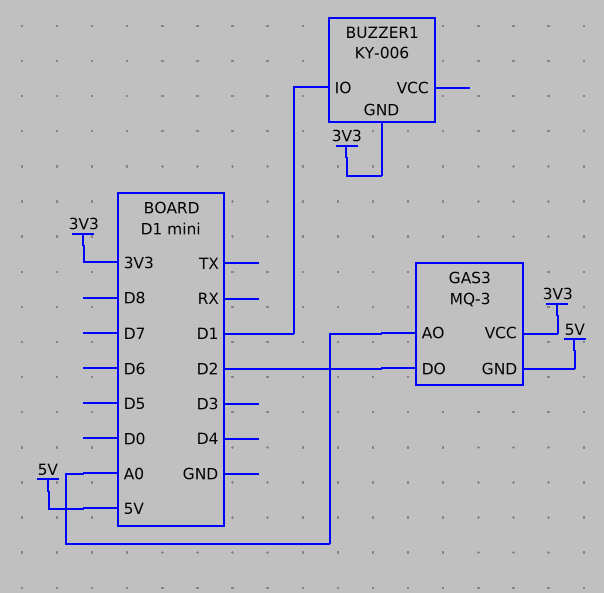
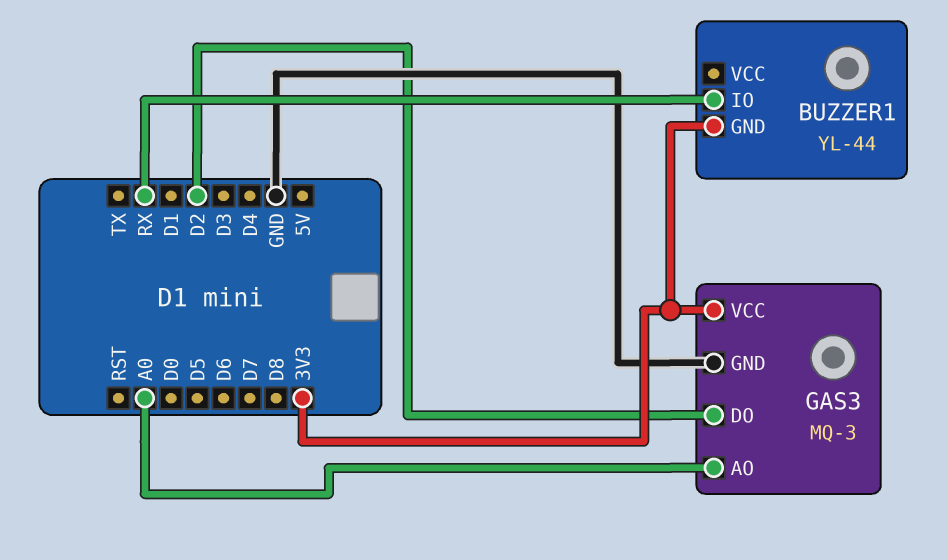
BUZZER1: KY-006 -> YL-44
BUZZER1 pin IO: D1 -> RX
GAS3 pin GND: 5V -> GND

